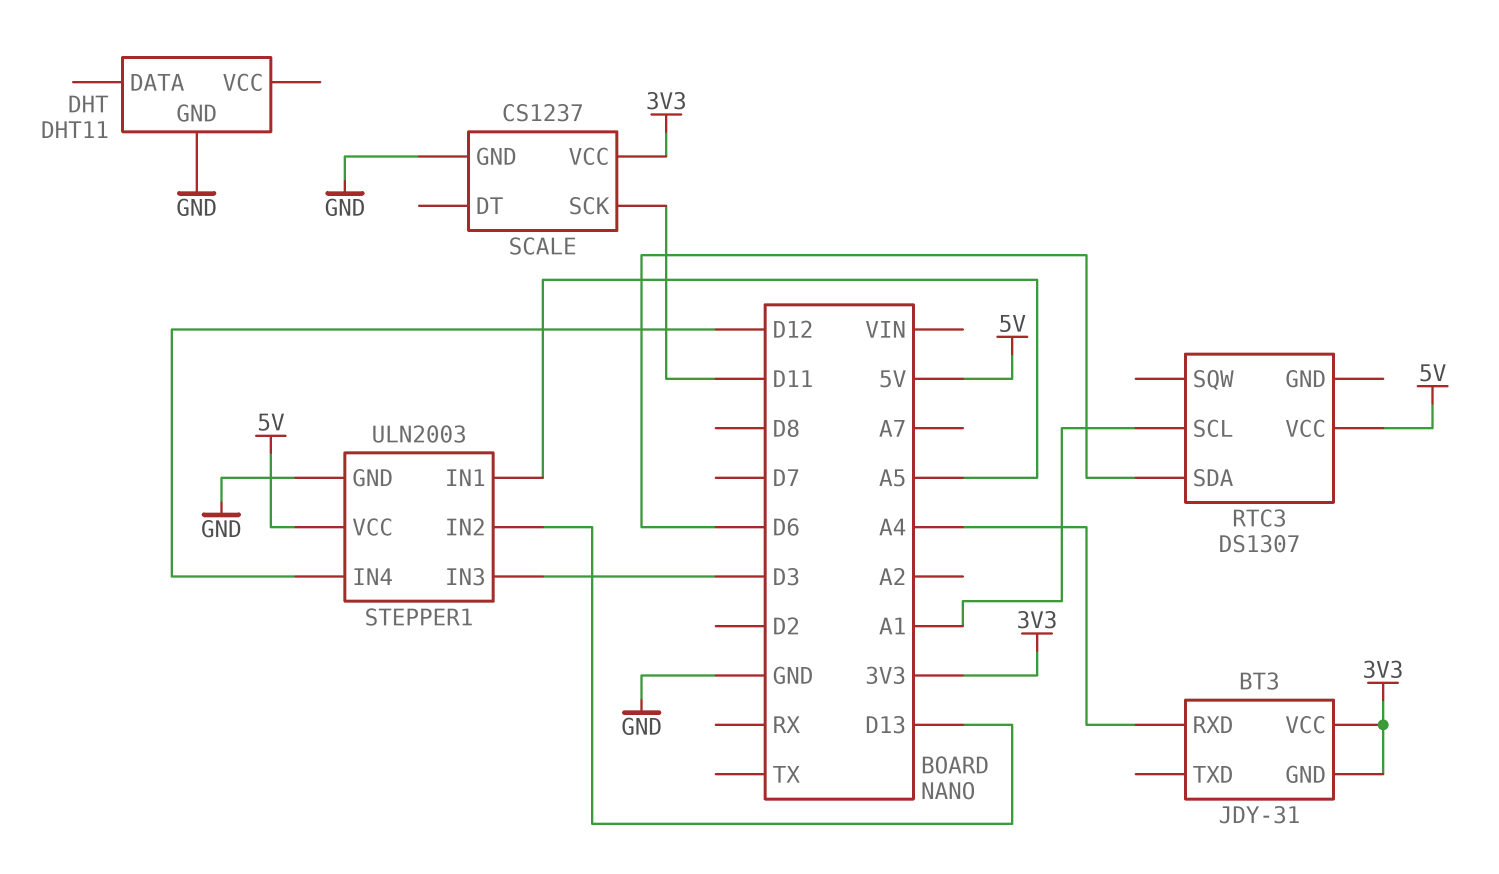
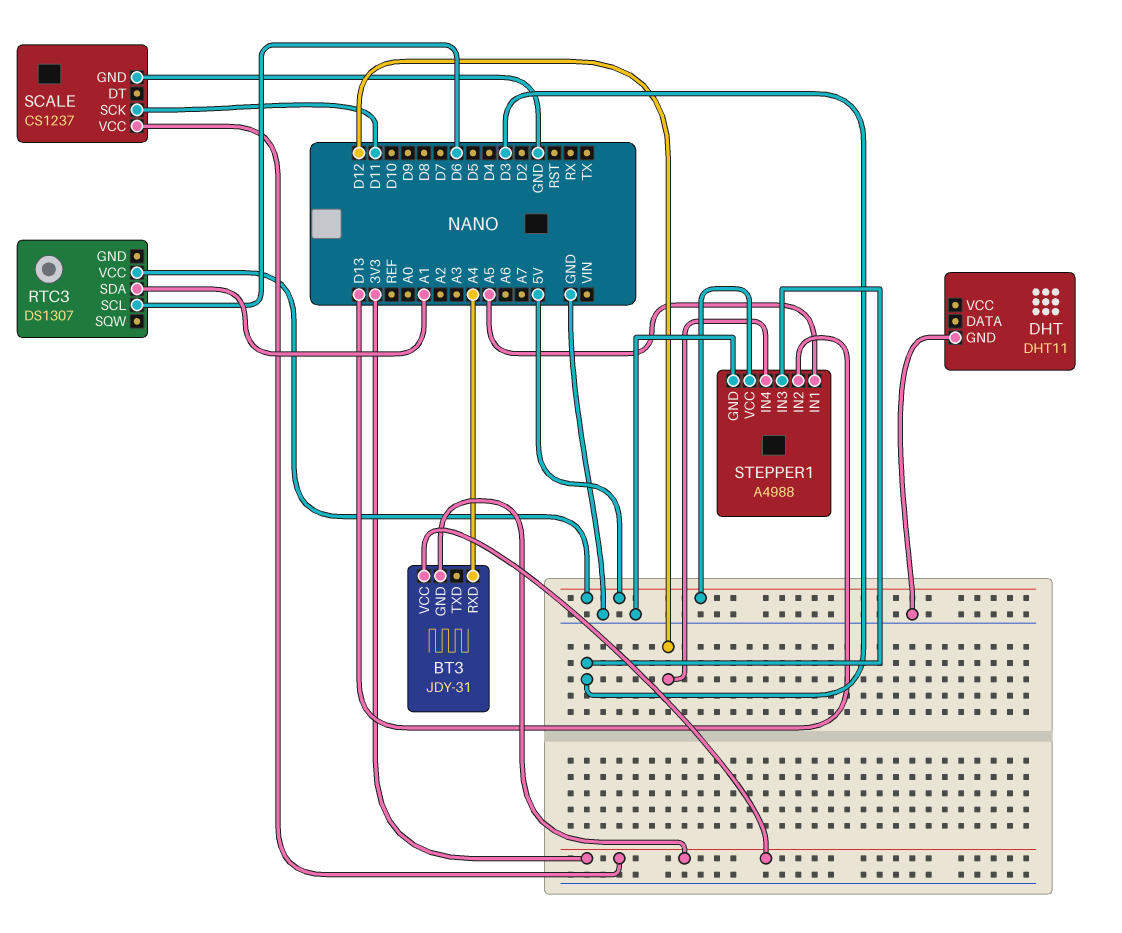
RTC3 pin SCL: A1 -> D6
RTC3 pin SDA: D6 -> A1
STEPPER1: ULN2003 -> A4988

